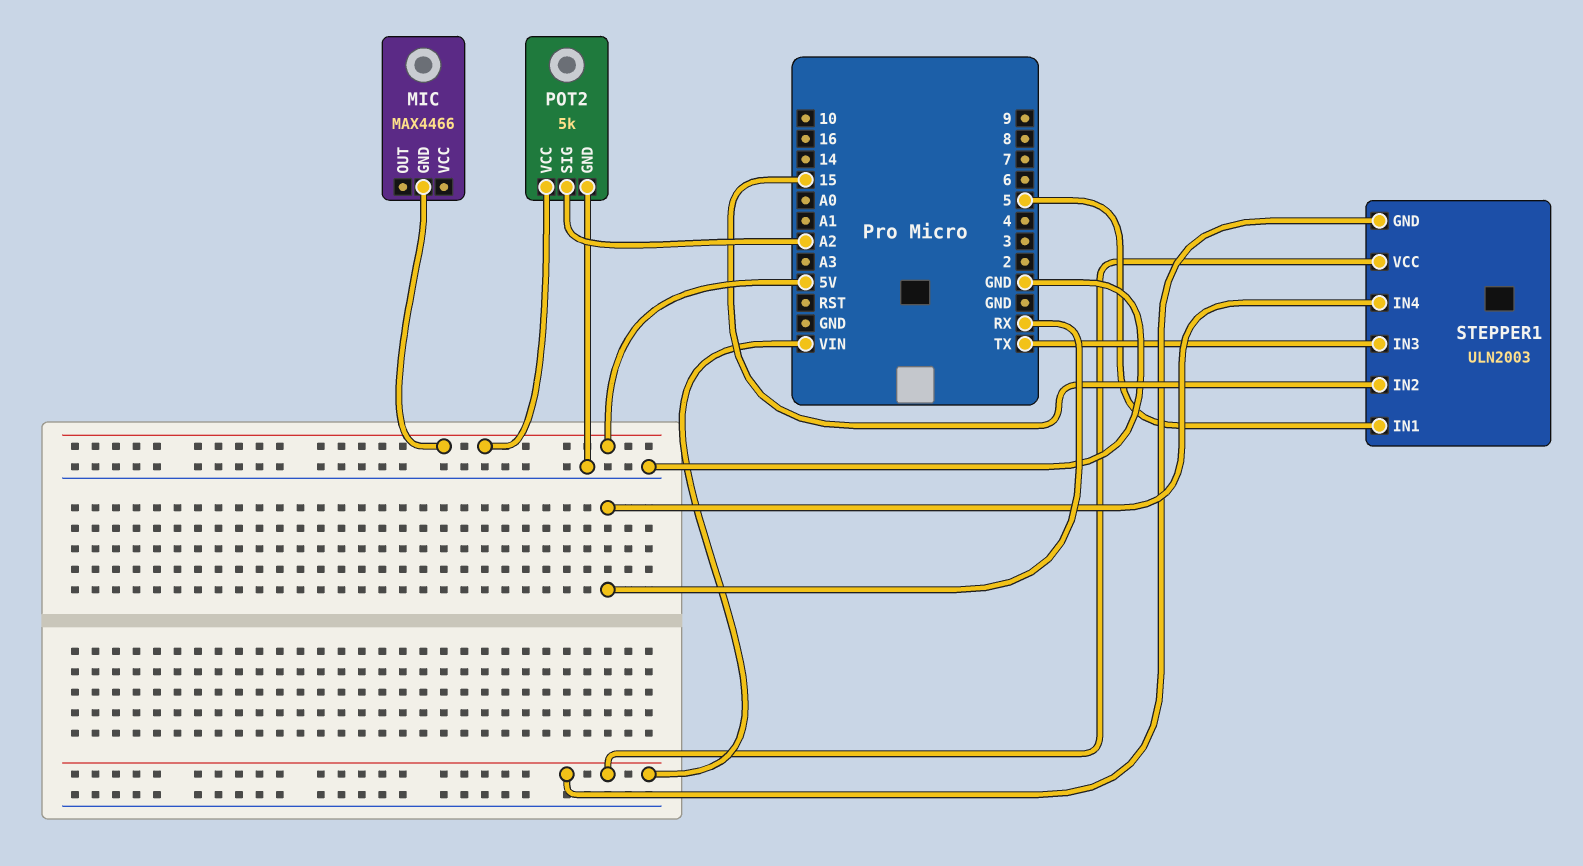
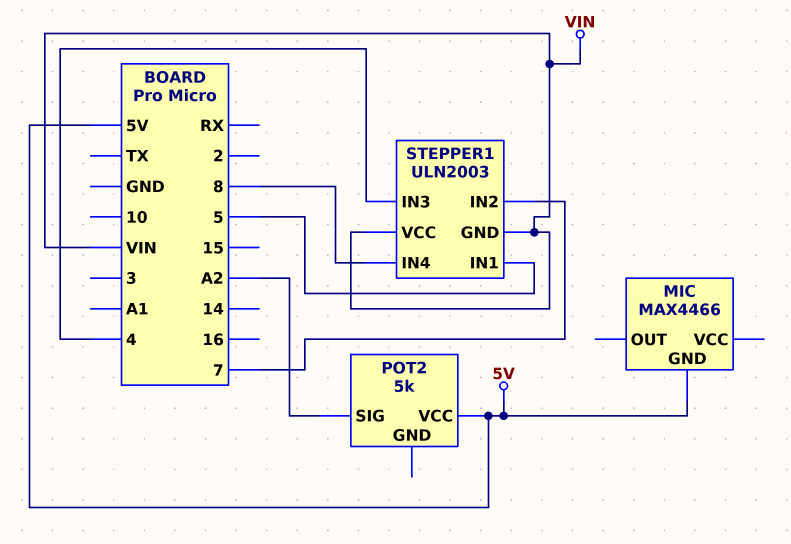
POT2 pin GND: GND -> none
STEPPER1 pin IN2: 15 -> 7
STEPPER1 pin IN3: TX -> 4
STEPPER1 pin IN4: RX -> 8

